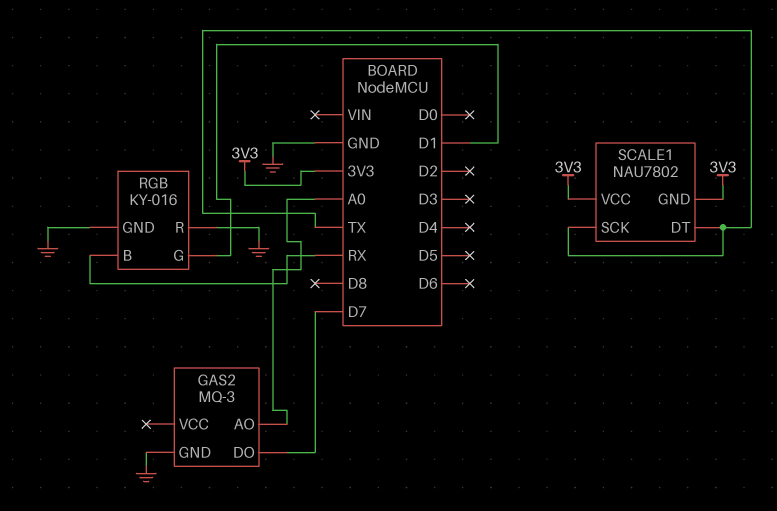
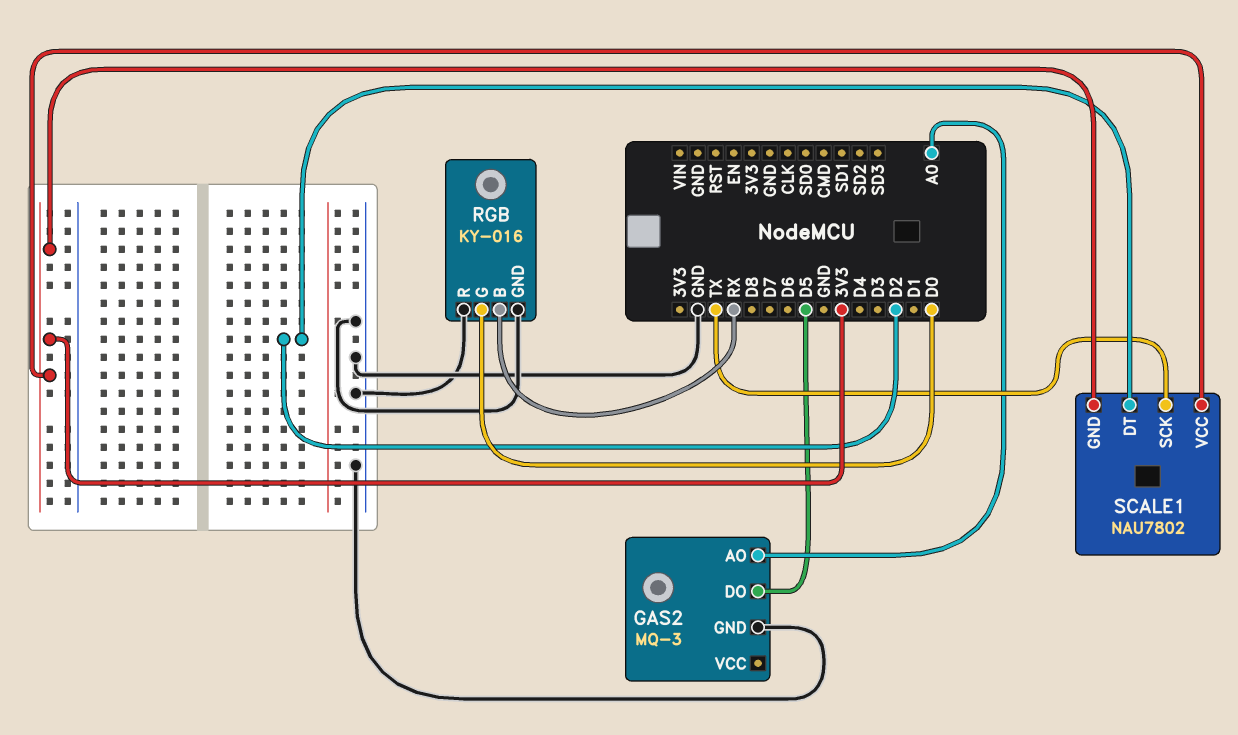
GAS2 pin DO: D7 -> D5
RGB pin G: D1 -> D0
SCALE1 pin DT: TX -> D2

